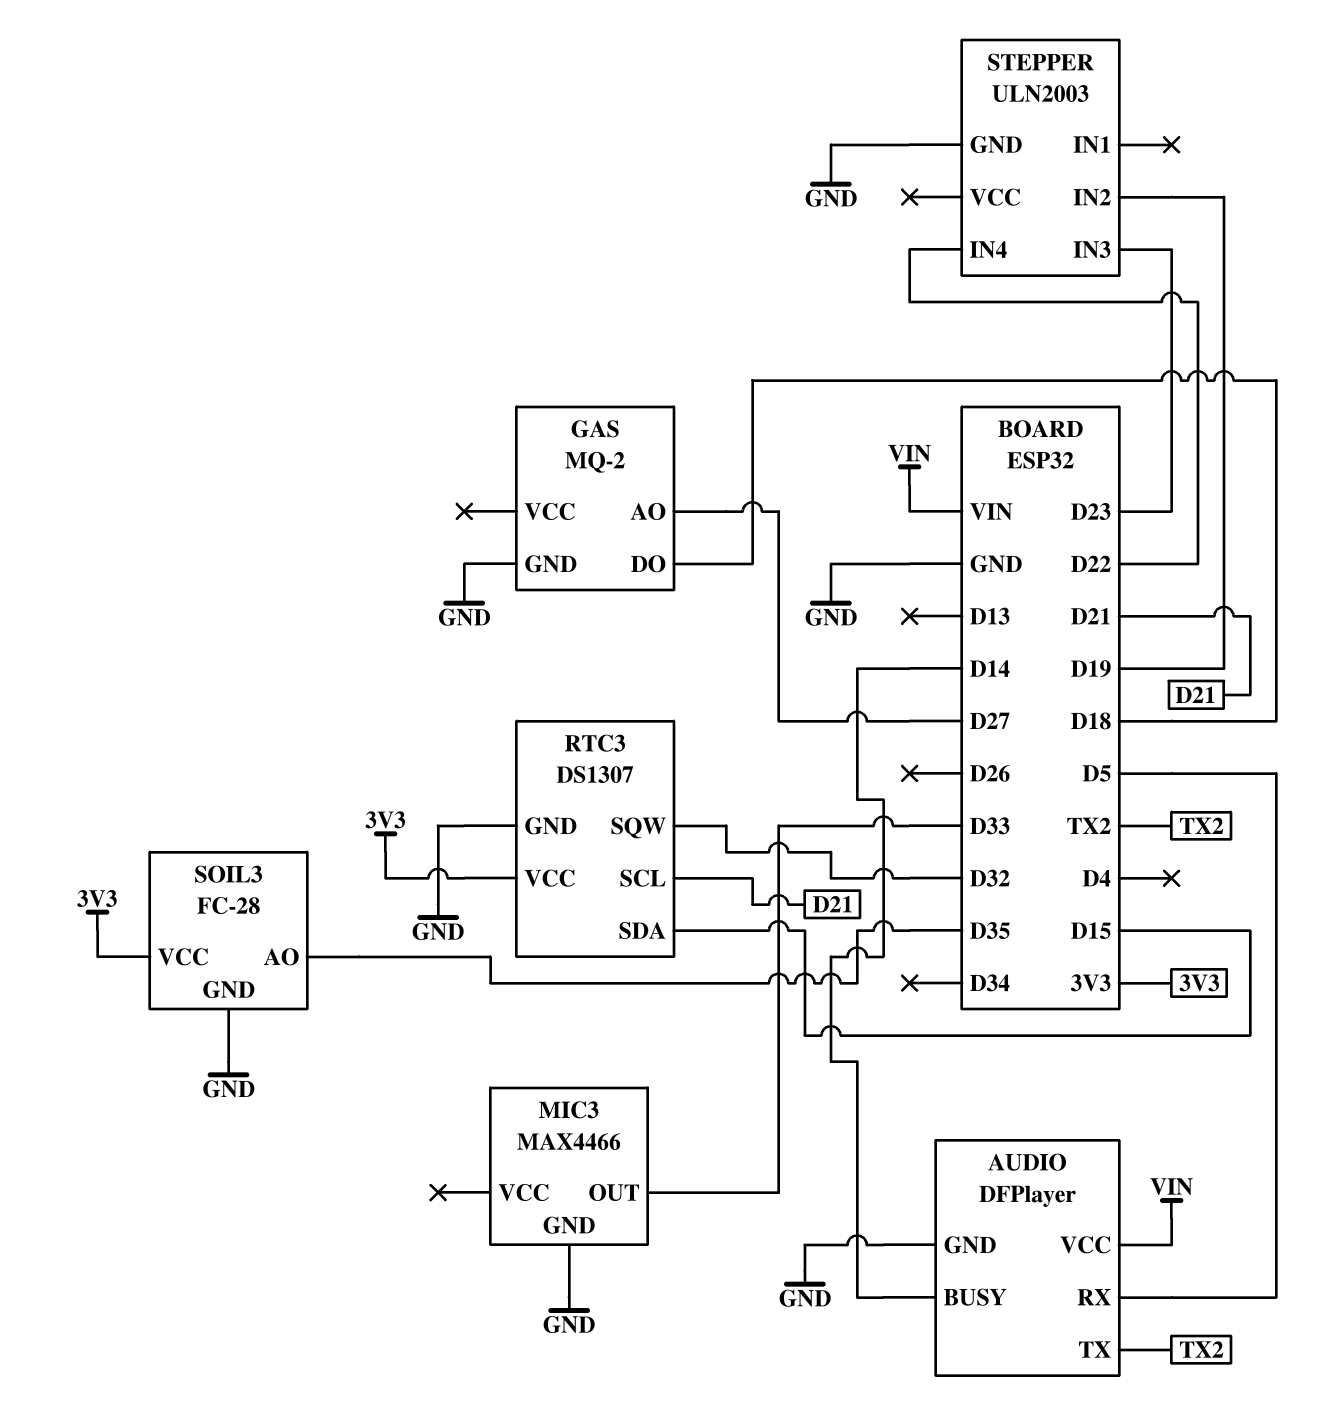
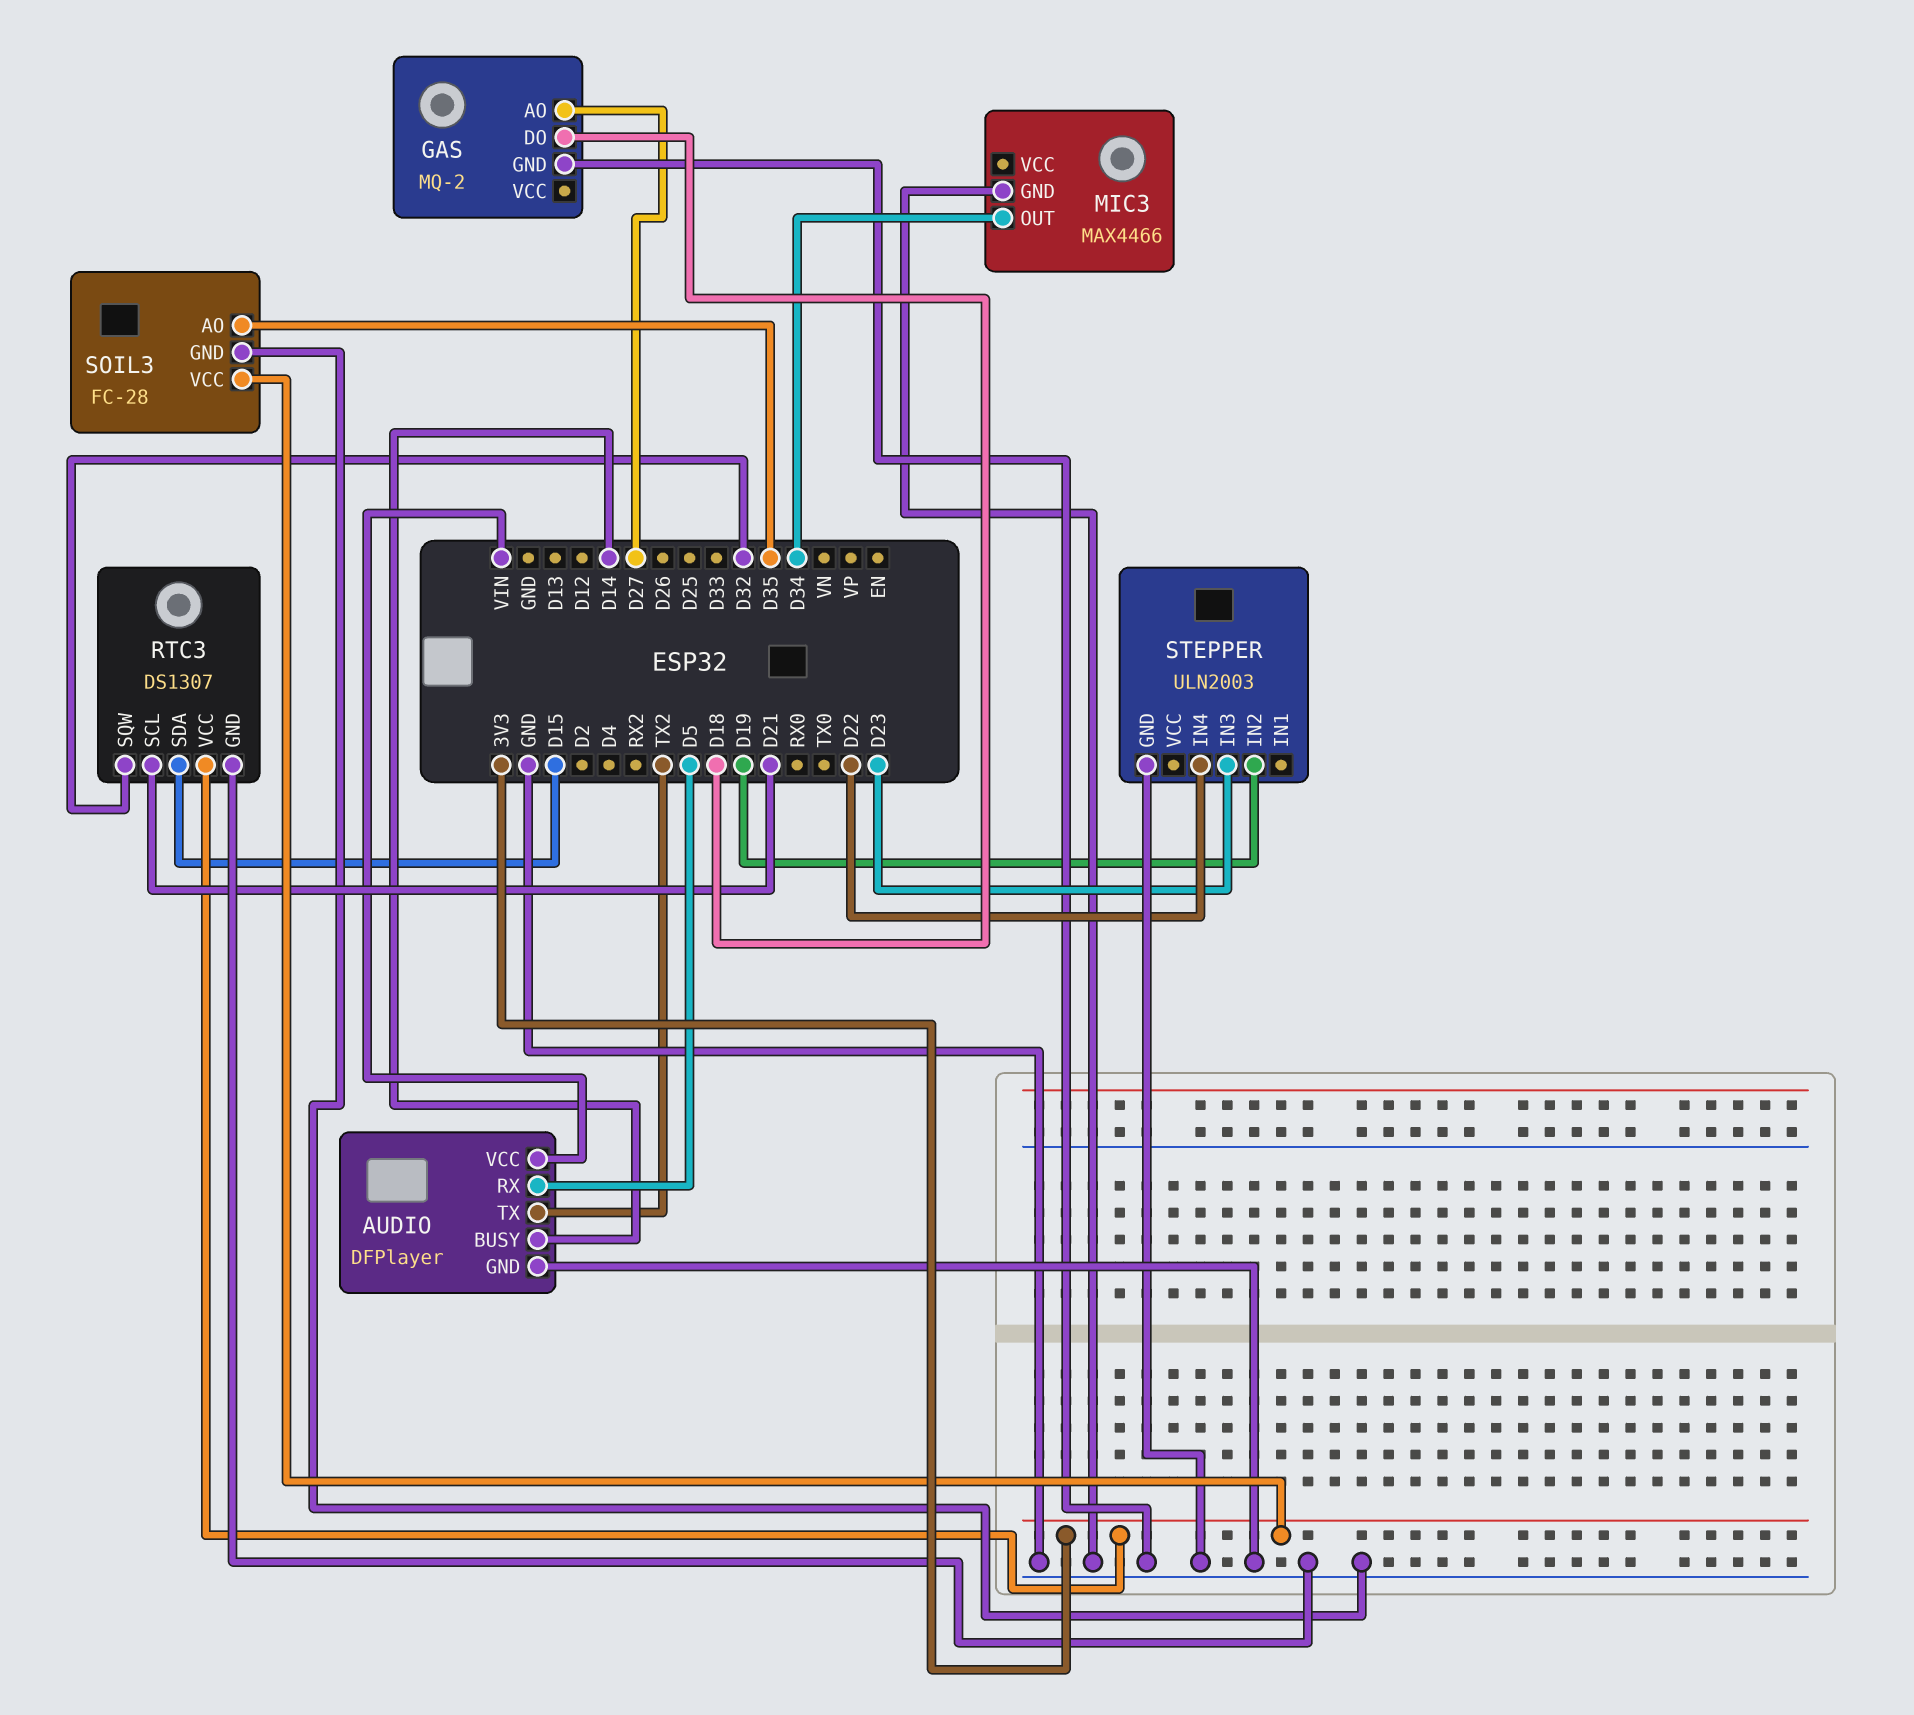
MIC3 pin OUT: D33 -> D34

